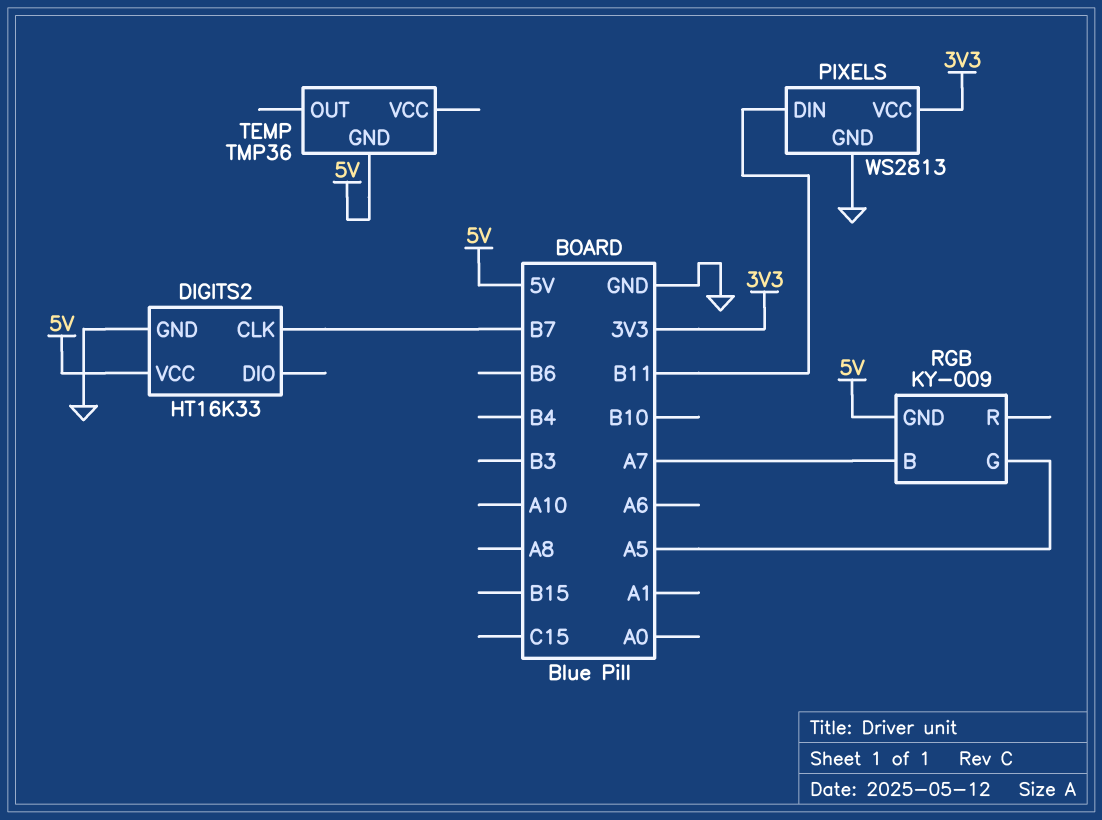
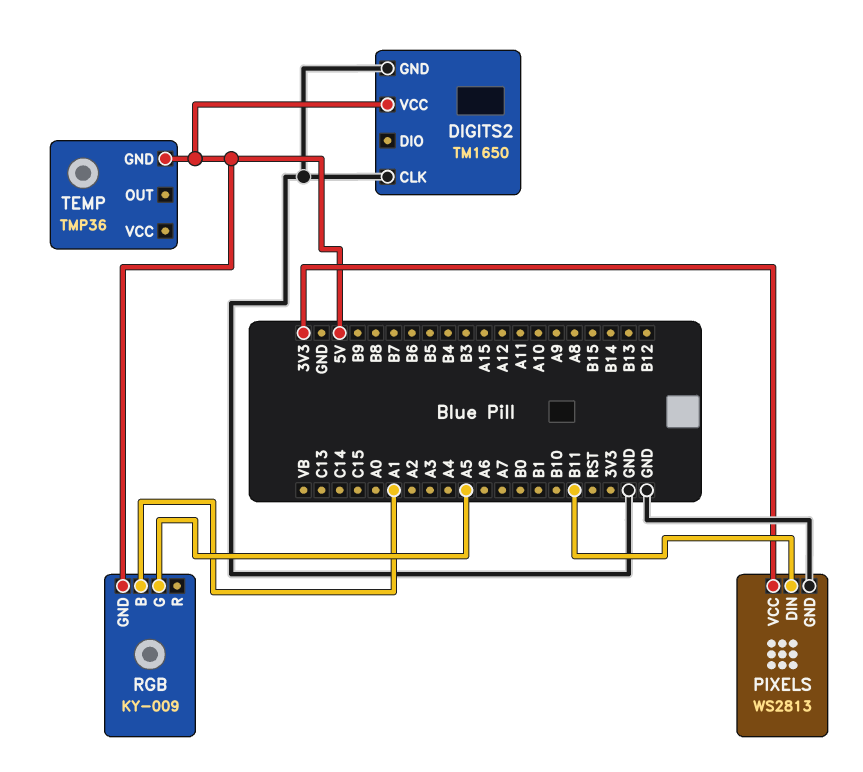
DIGITS2: HT16K33 -> TM1650
DIGITS2 pin CLK: B7 -> GND
RGB pin B: A7 -> A1

